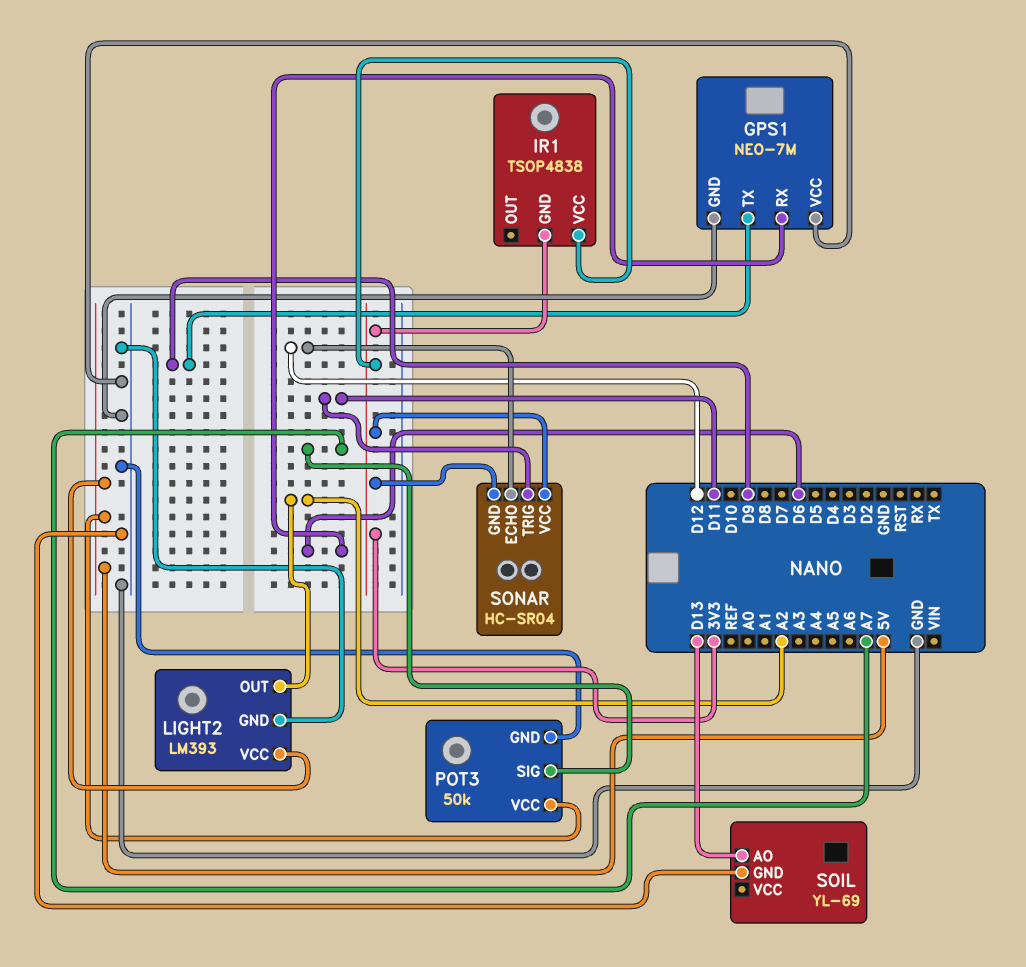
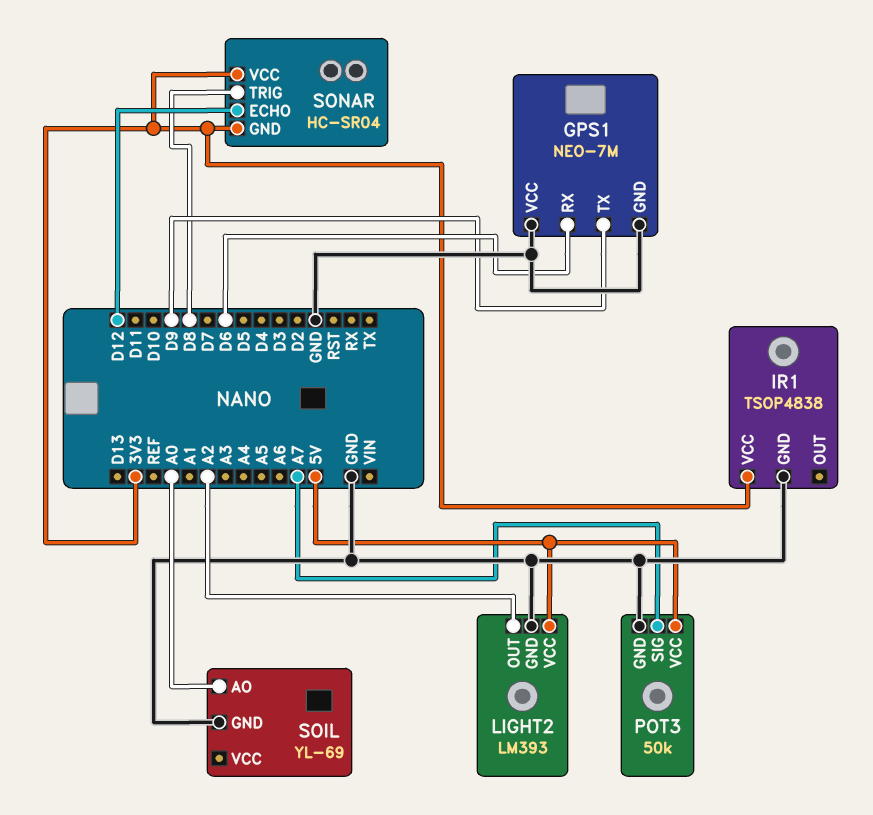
IR1 pin GND: 3V3 -> GND
SOIL pin AO: D13 -> A0
SONAR pin TRIG: D11 -> D8

